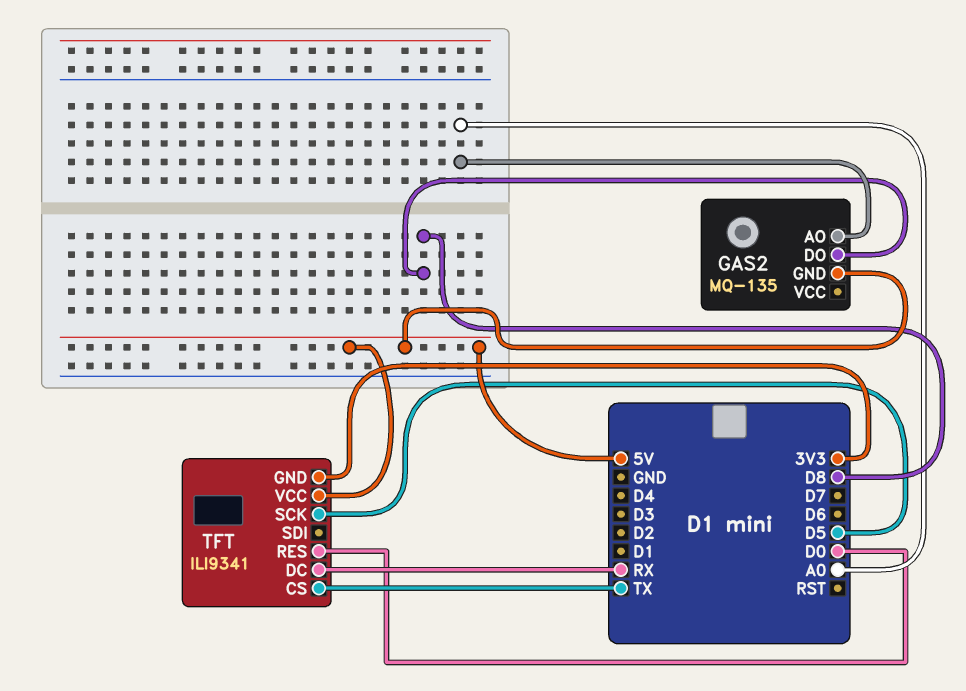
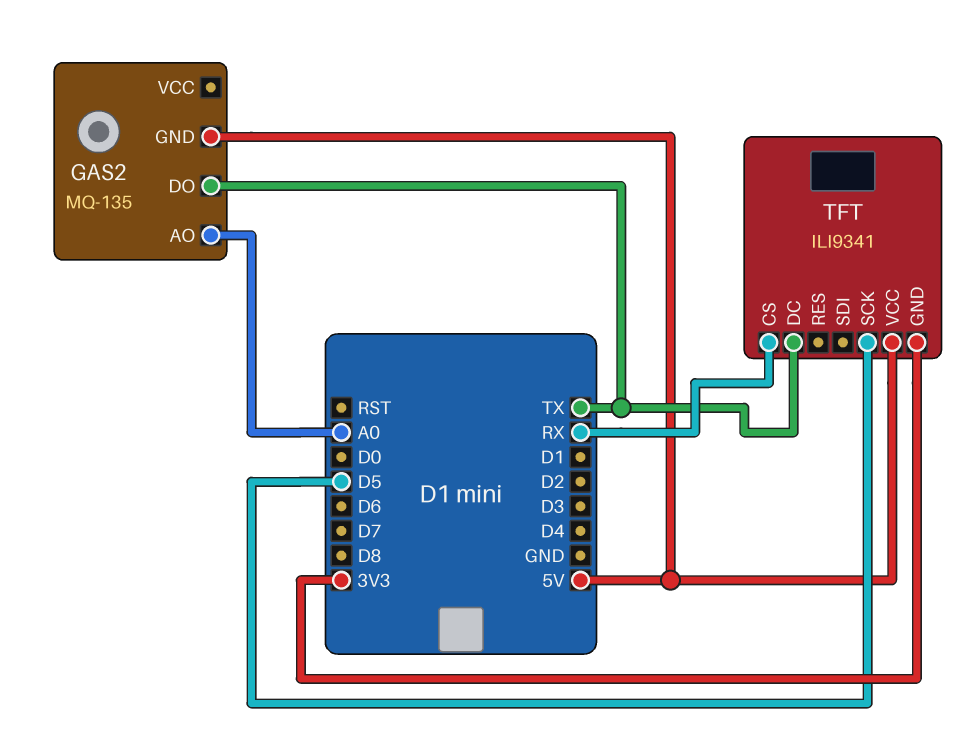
GAS2 pin DO: D8 -> TX
TFT pin CS: TX -> RX
TFT pin DC: RX -> TX
TFT pin RES: D0 -> none

